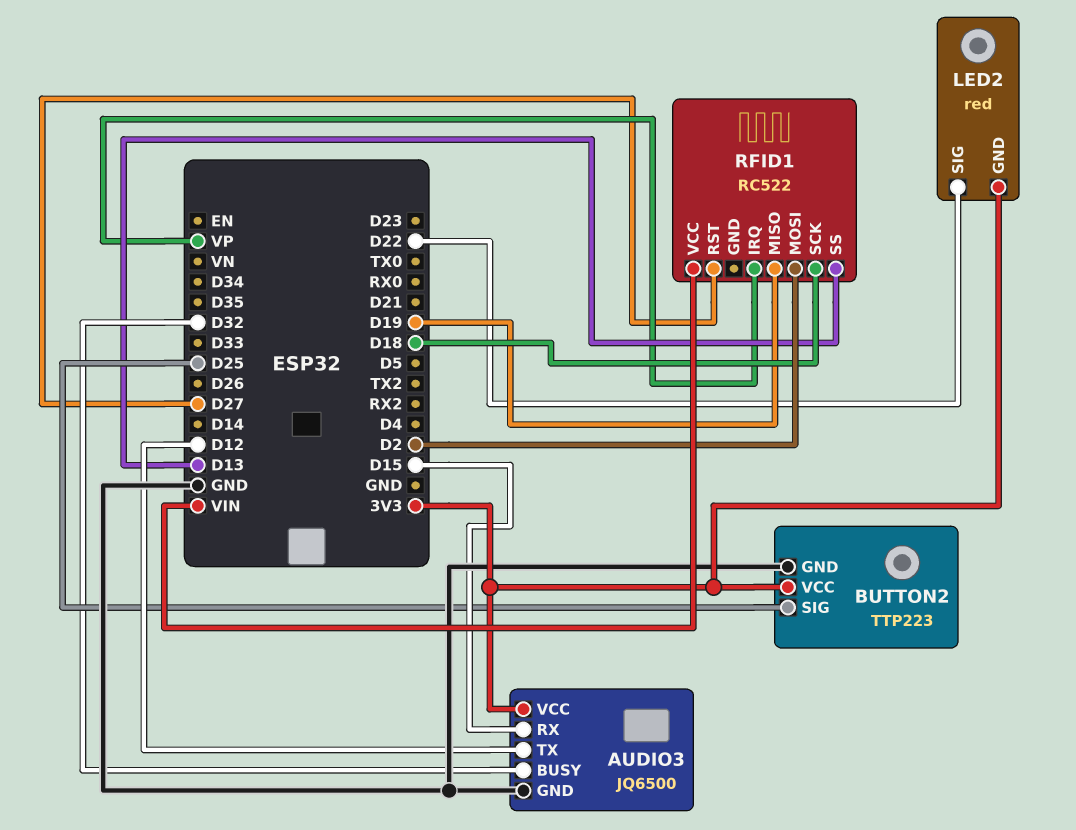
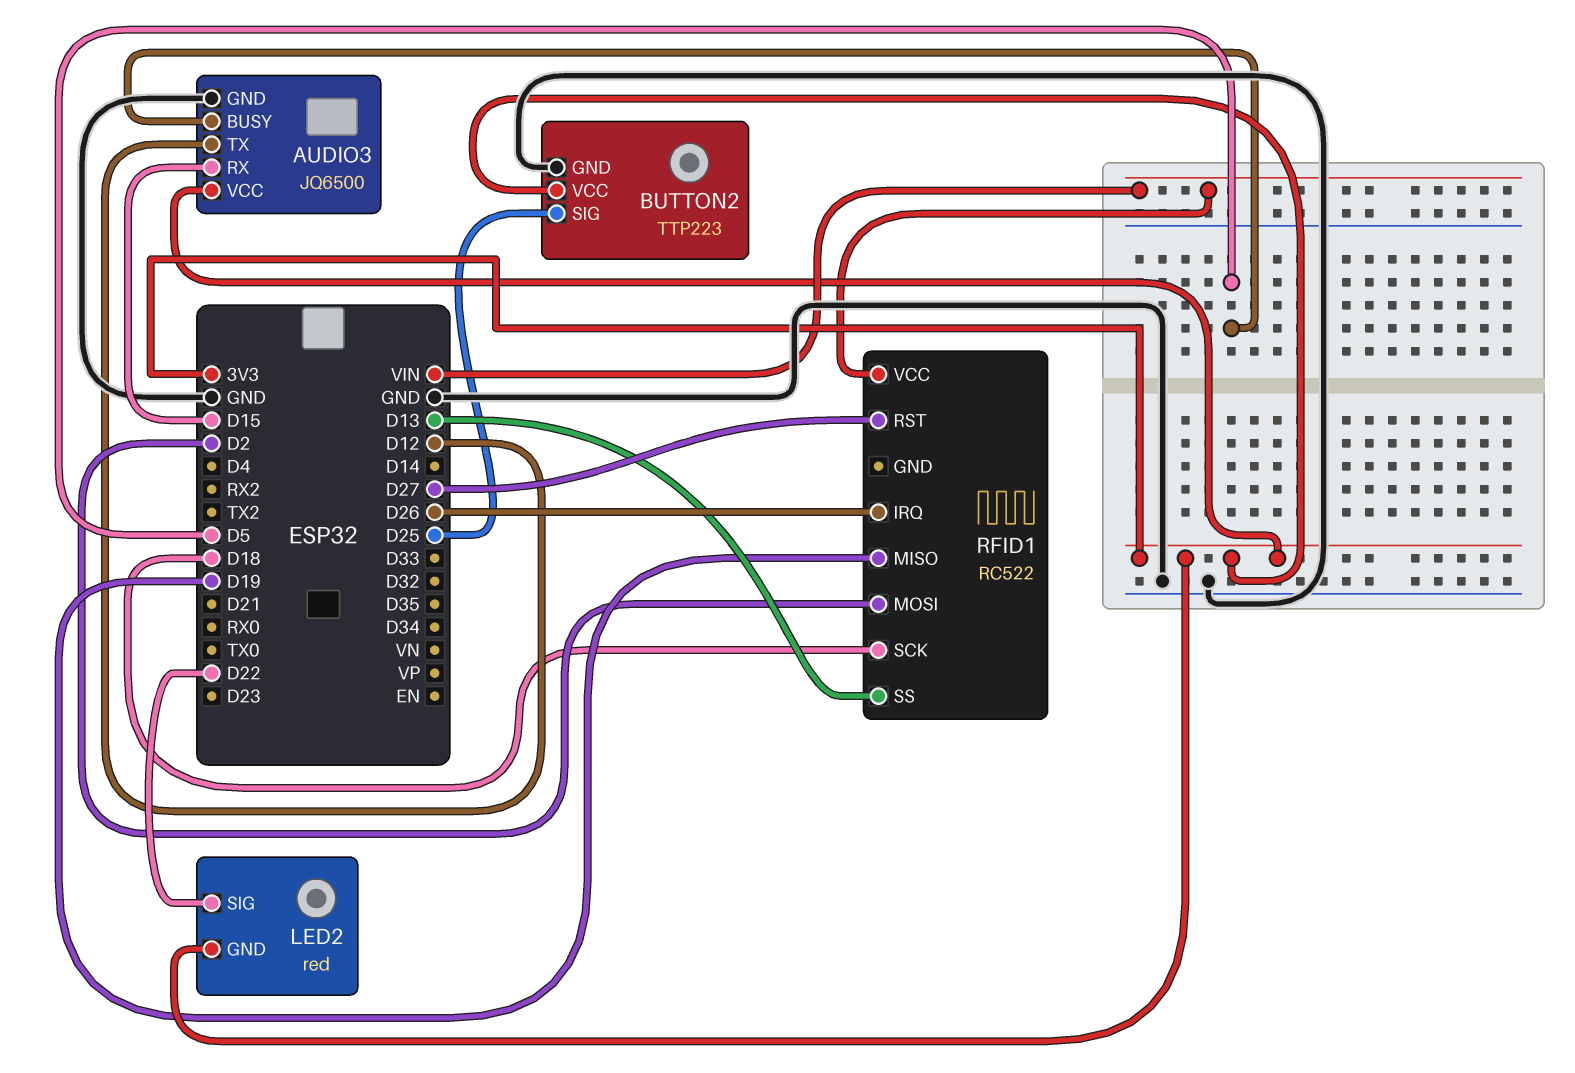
AUDIO3 pin BUSY: D32 -> D5
RFID1 pin IRQ: VP -> D26

